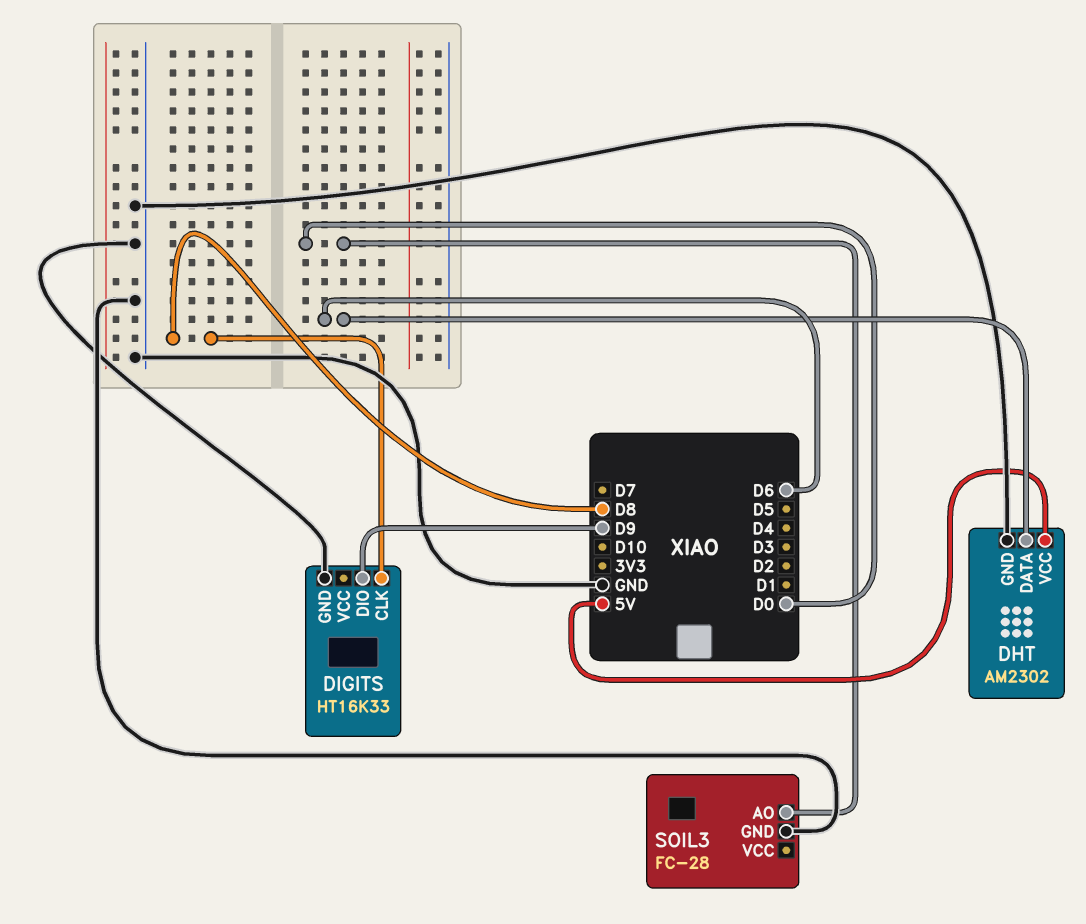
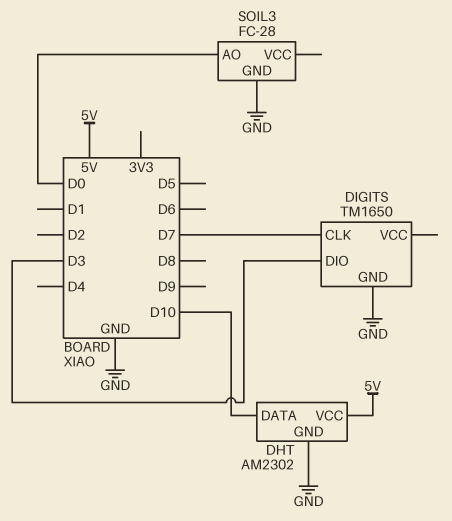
DHT pin DATA: D6 -> D10
DIGITS: HT16K33 -> TM1650
DIGITS pin CLK: D8 -> D7
DIGITS pin DIO: D9 -> D3

